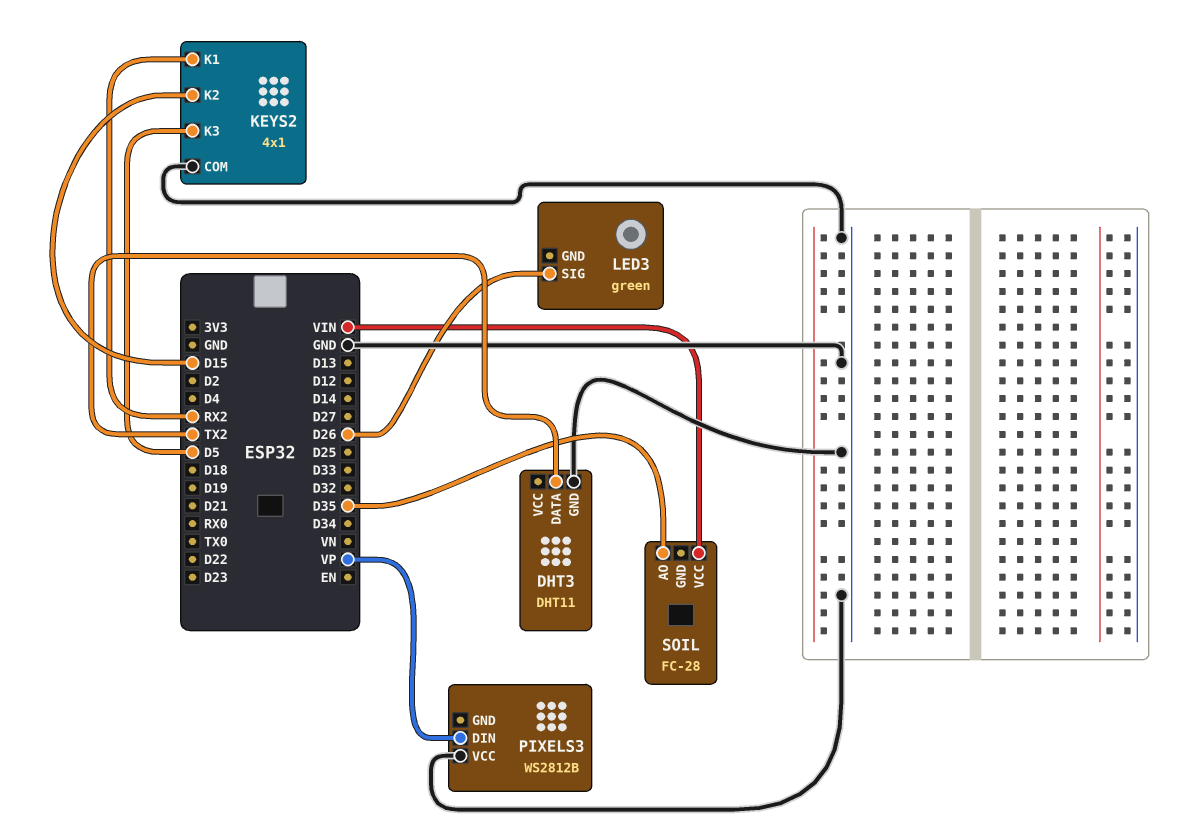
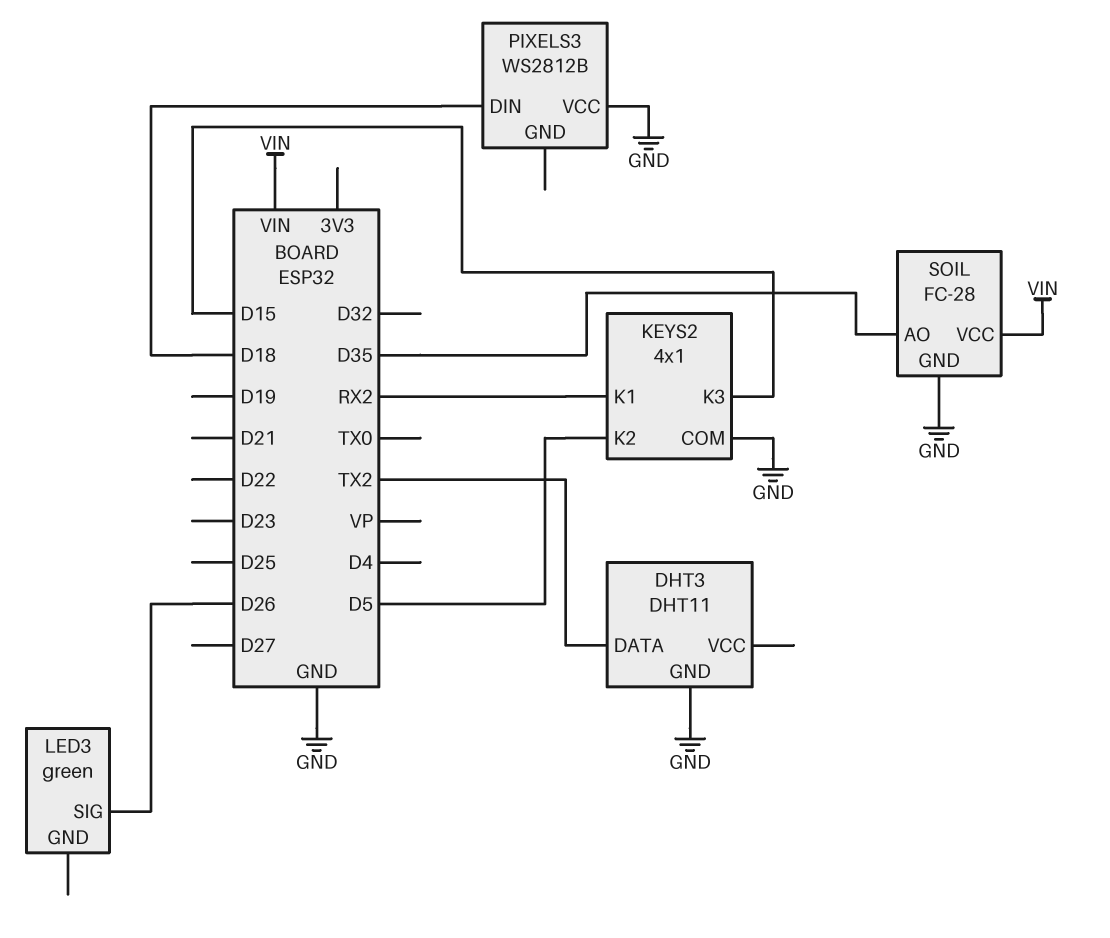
KEYS2 pin K2: D15 -> D5
KEYS2 pin K3: D5 -> D15
PIXELS3 pin DIN: VP -> D18
SOIL pin GND: none -> GND

